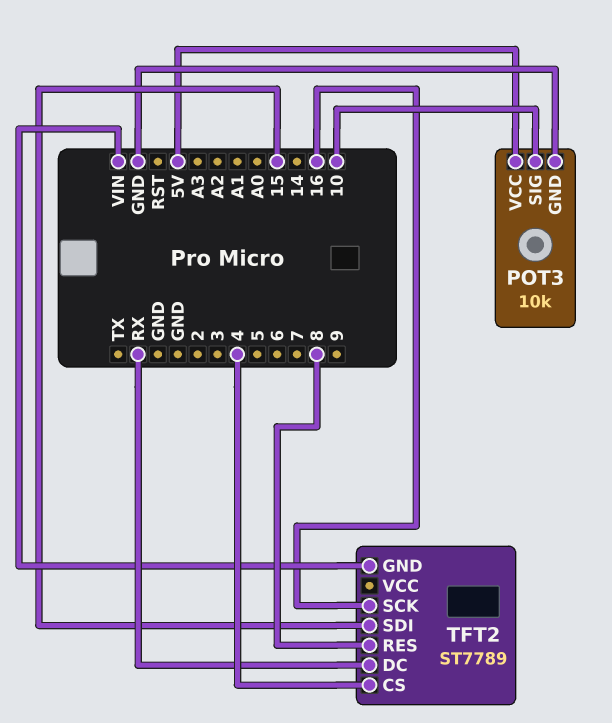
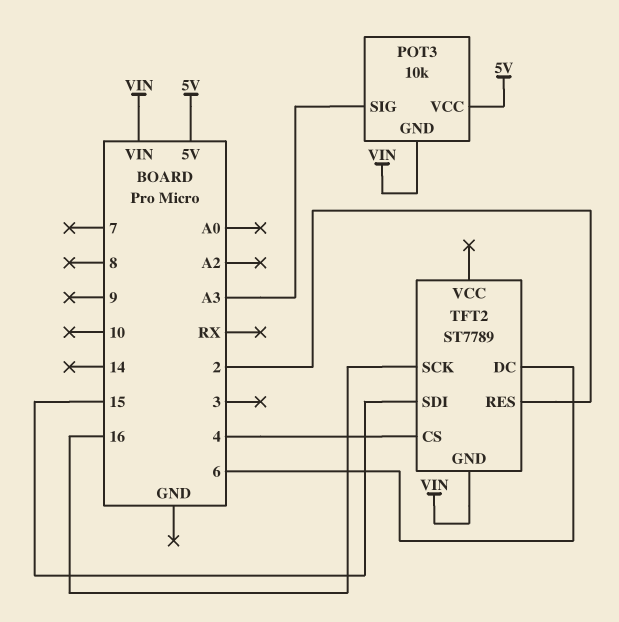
POT3 pin GND: GND -> VIN
POT3 pin SIG: 10 -> A3
TFT2 pin DC: RX -> 6
TFT2 pin RES: 8 -> 2

